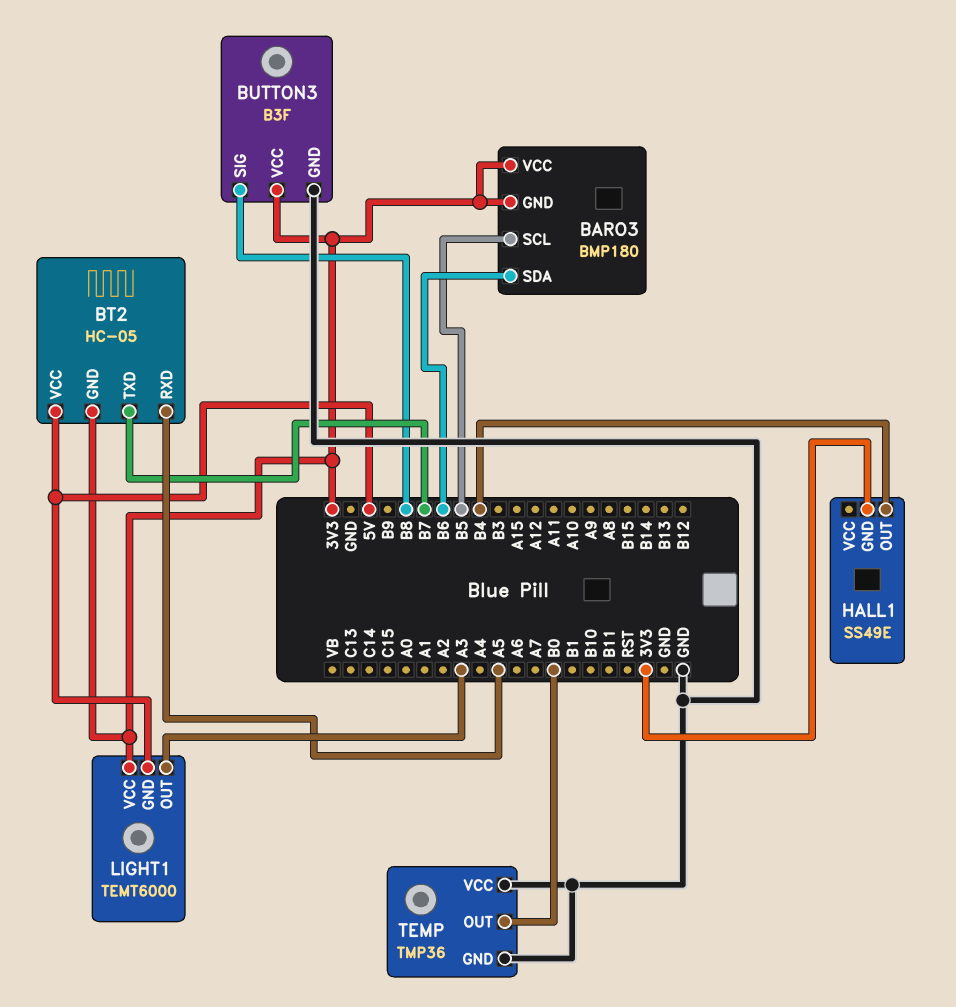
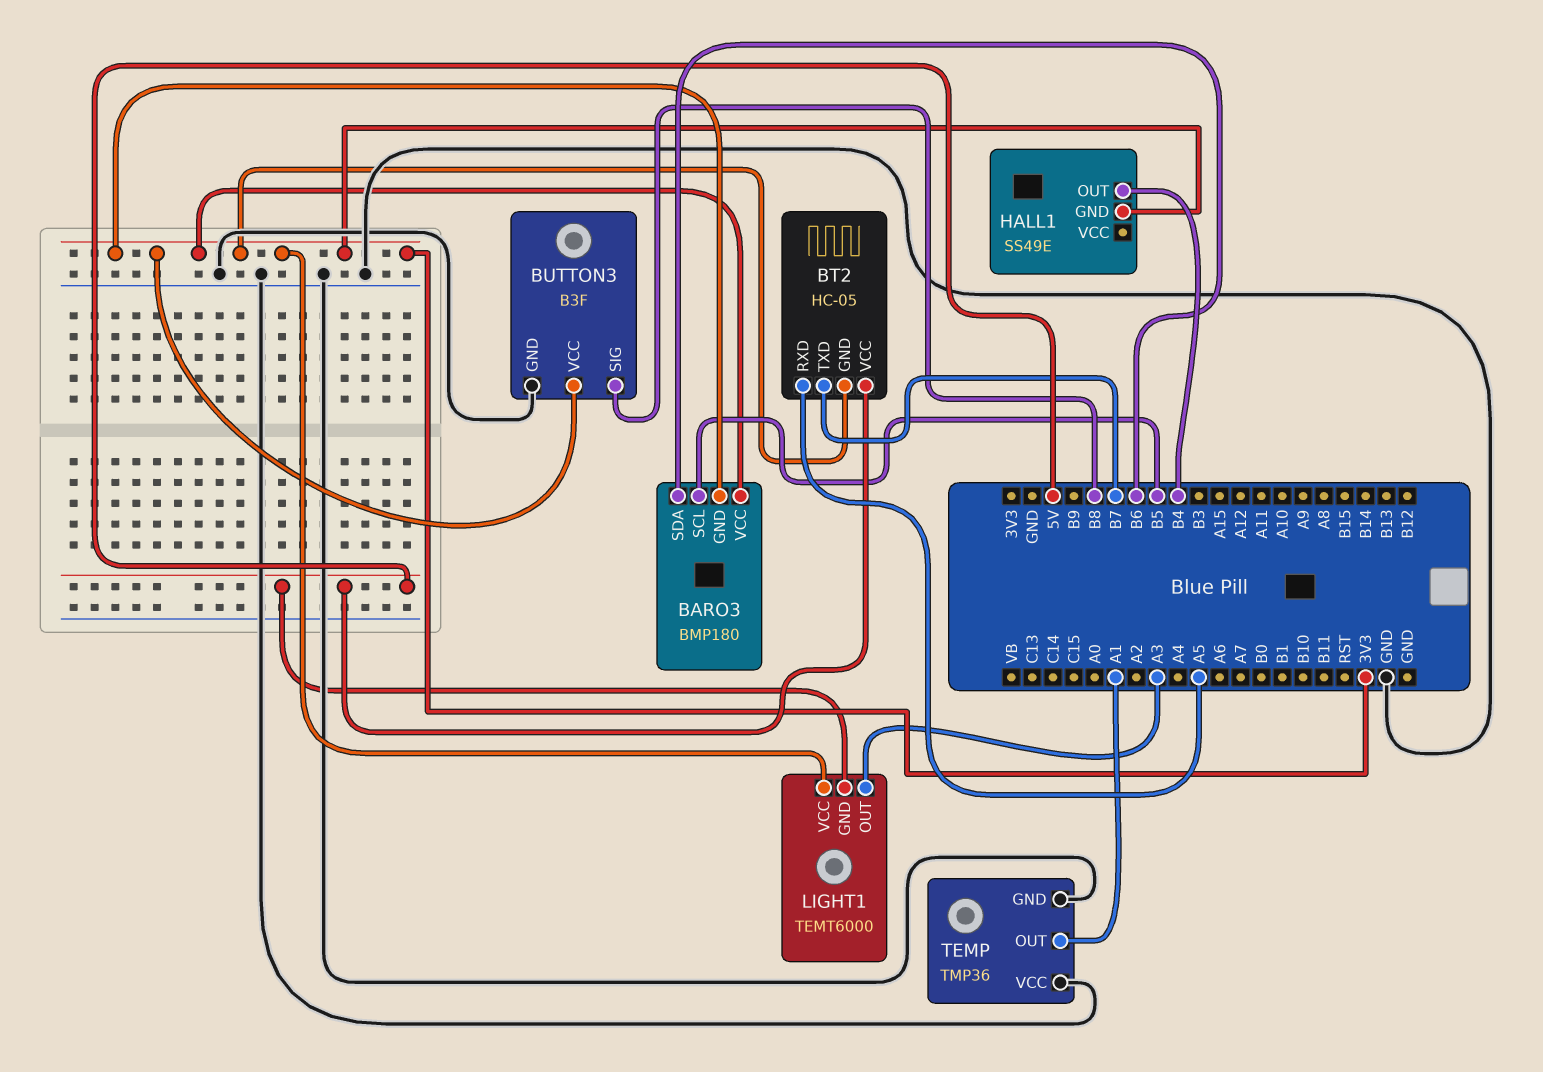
TEMP pin OUT: B0 -> A1

